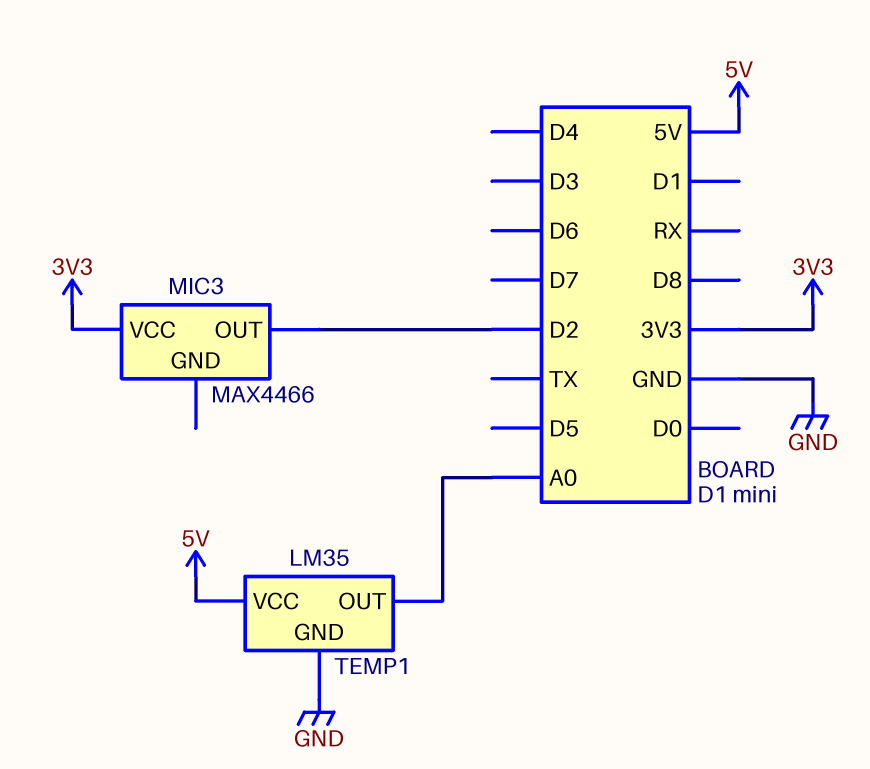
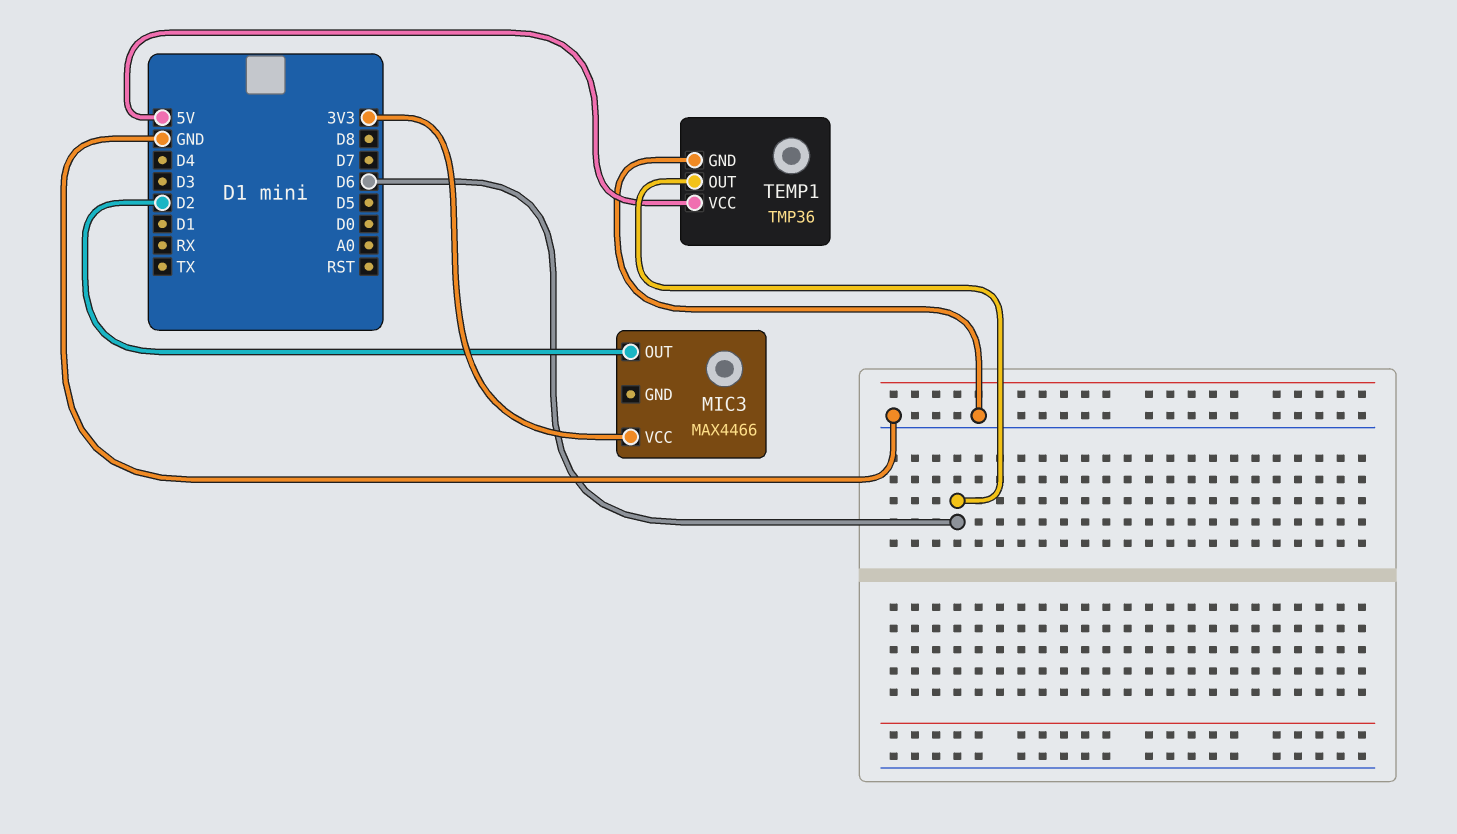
TEMP1: LM35 -> TMP36
TEMP1 pin OUT: A0 -> D6

